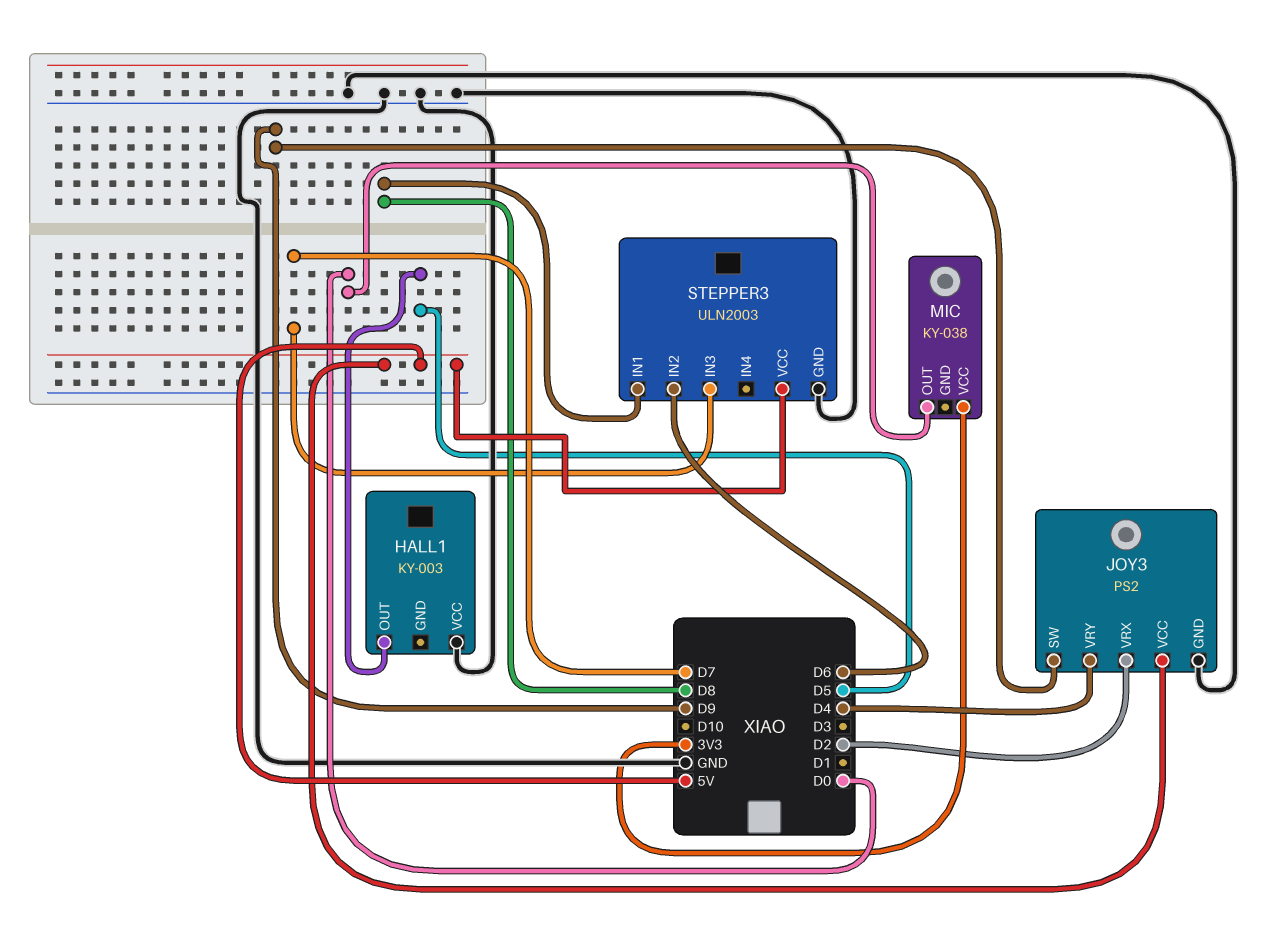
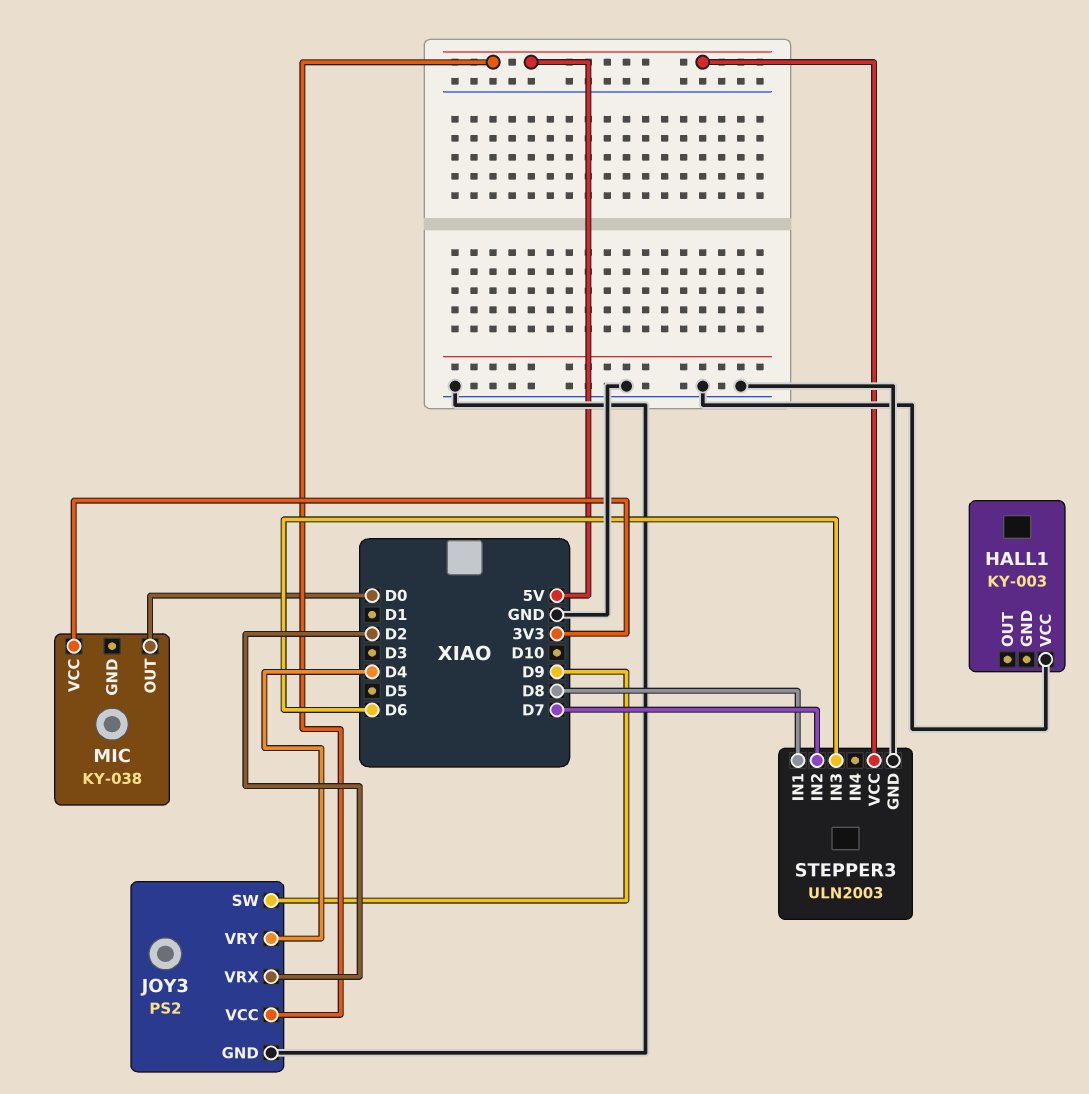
HALL1 pin OUT: D5 -> none
STEPPER3 pin IN2: D6 -> D7
STEPPER3 pin IN3: D7 -> D6

